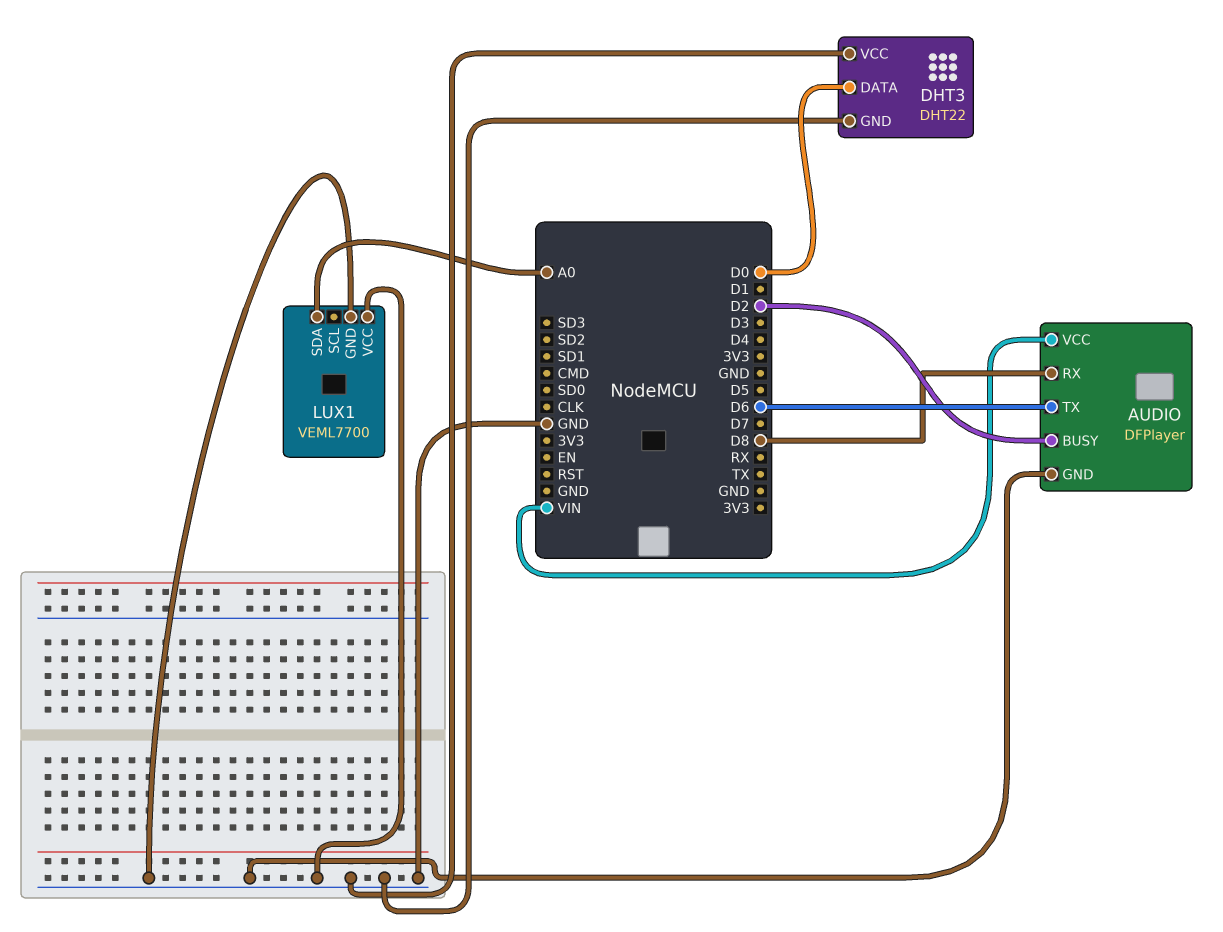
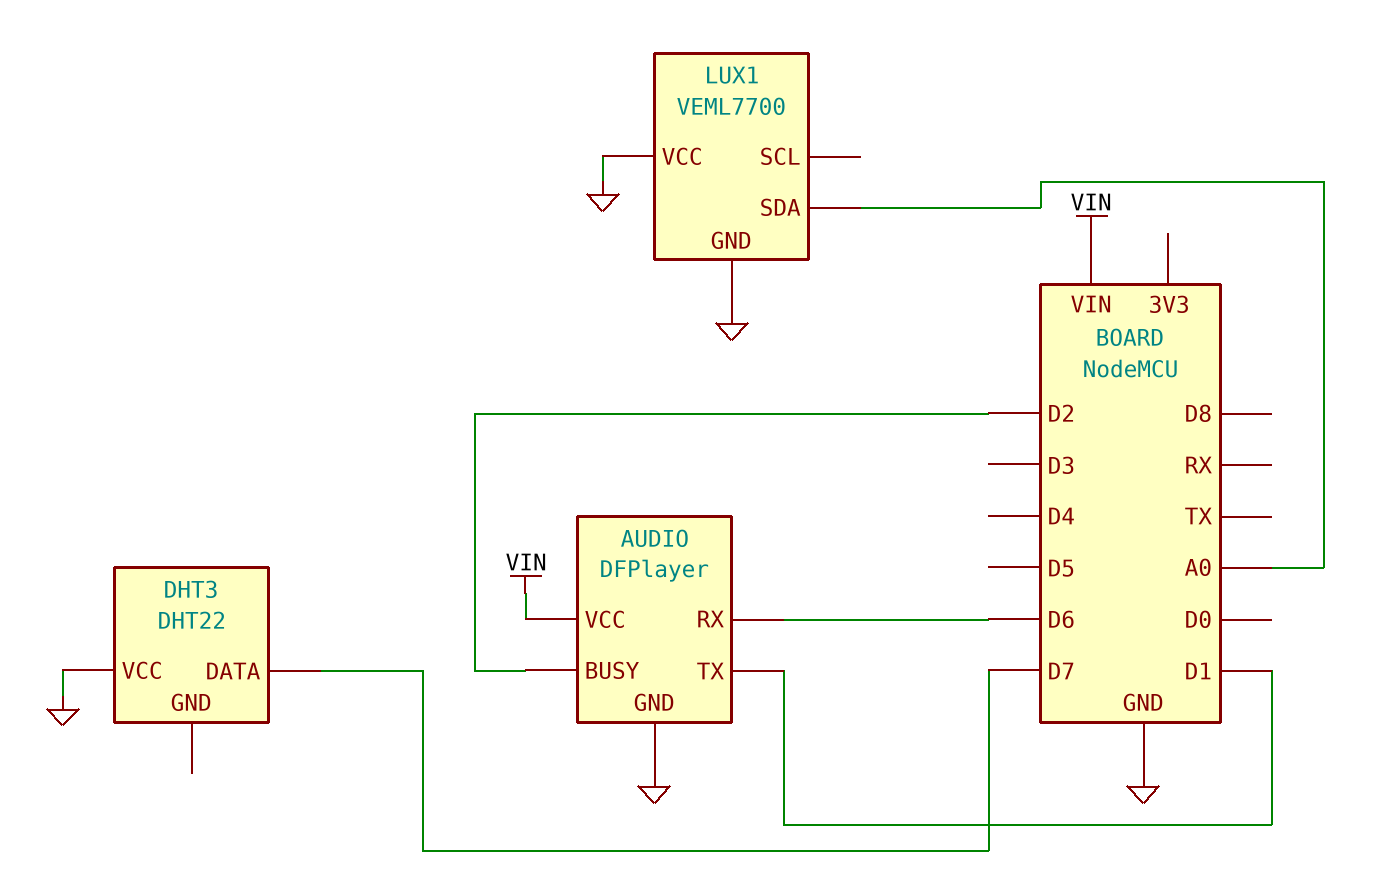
AUDIO pin RX: D8 -> D6
AUDIO pin TX: D6 -> D1
DHT3 pin DATA: D0 -> D7
DHT3 pin GND: GND -> none

